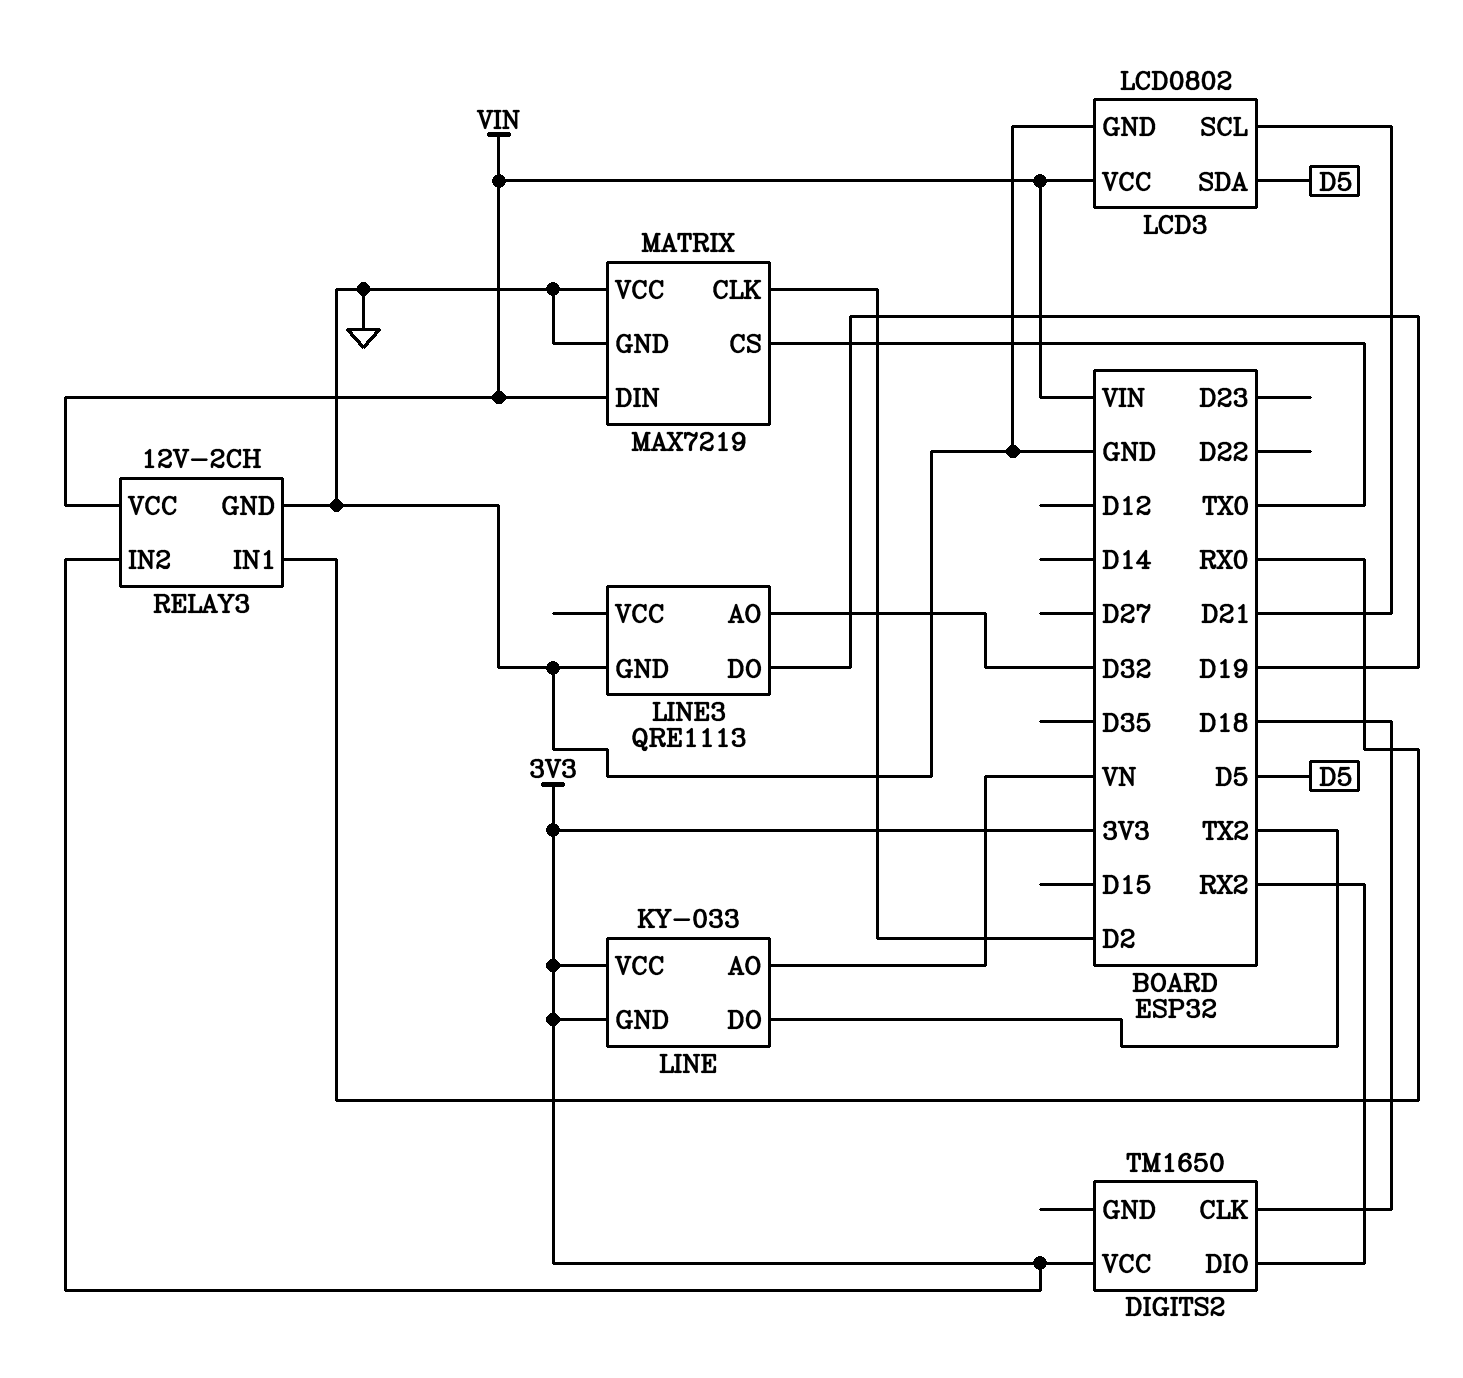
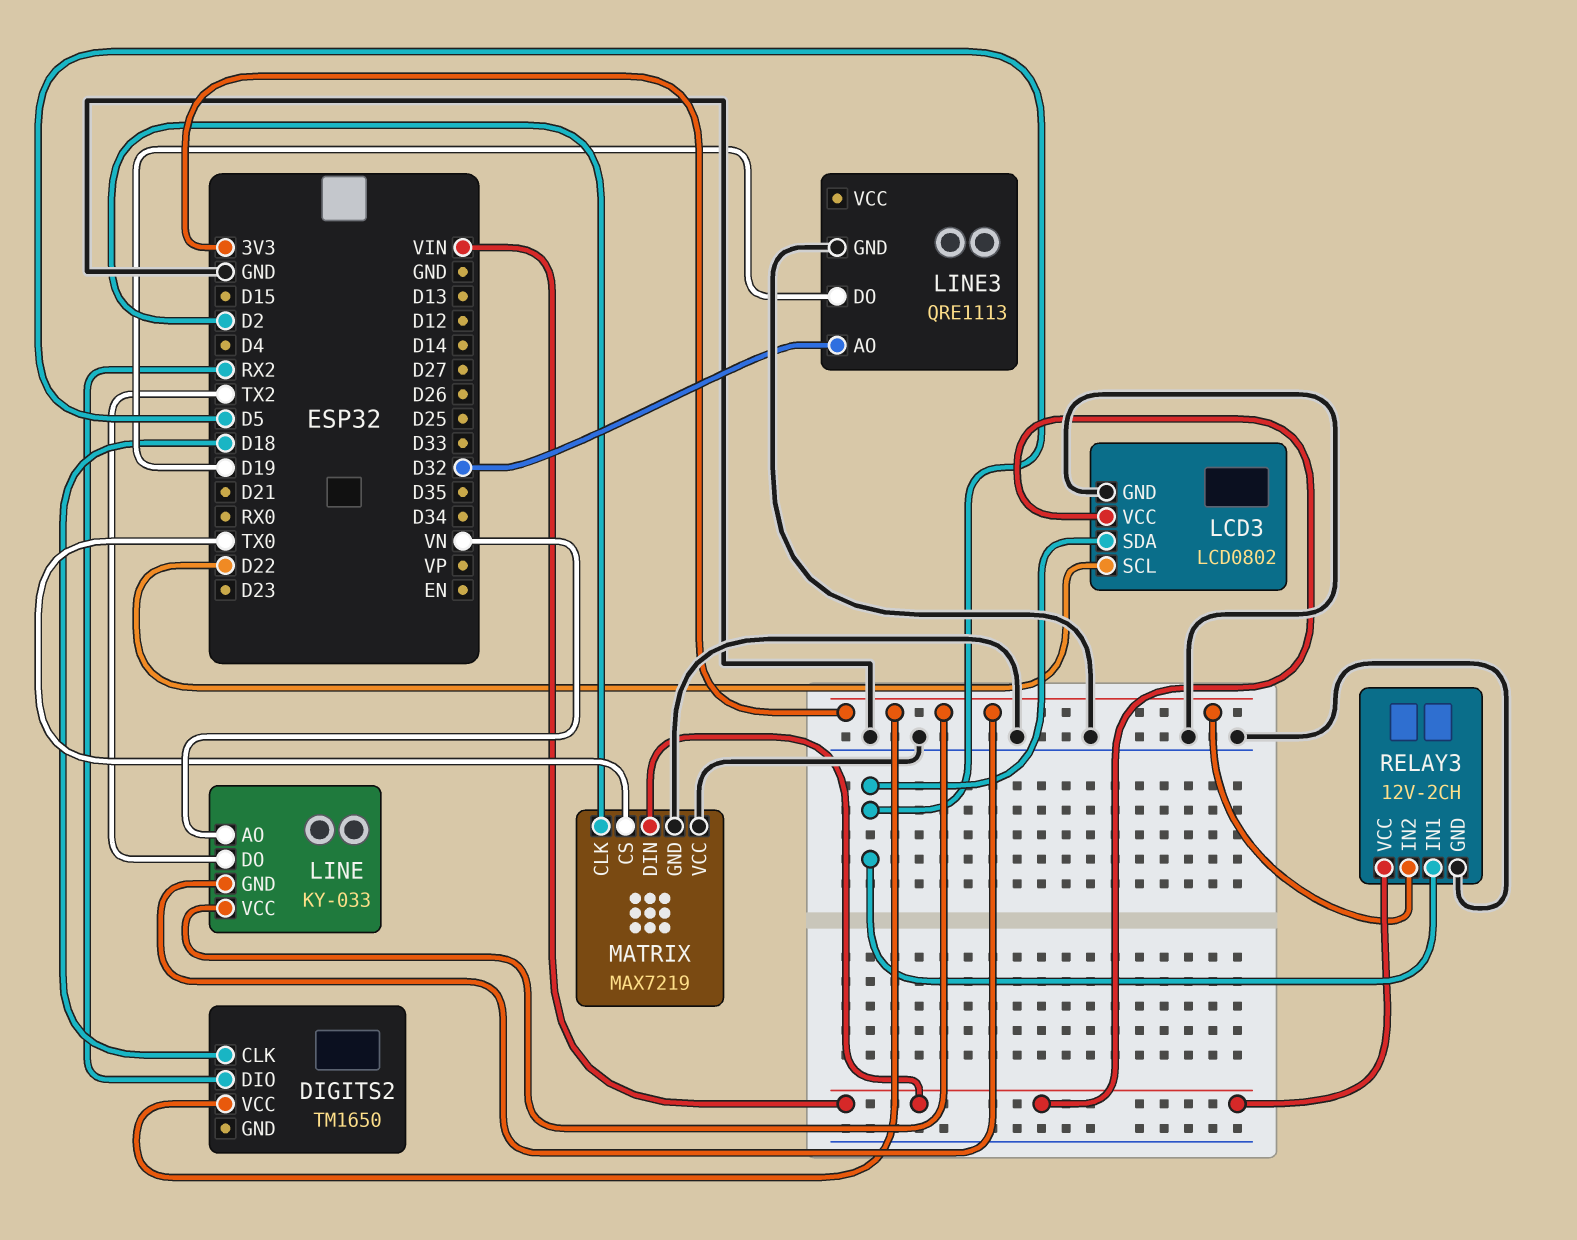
LCD3 pin SCL: D21 -> D22
RELAY3 pin IN1: RX0 -> D5

